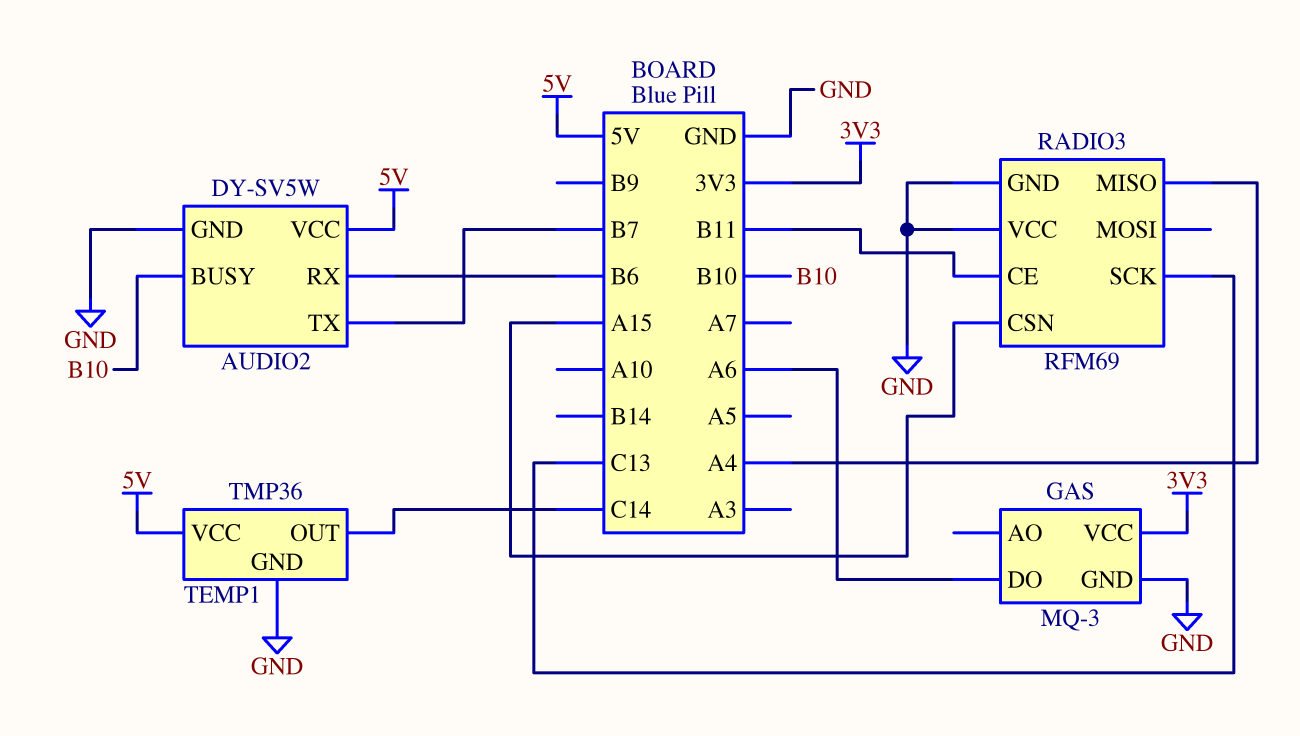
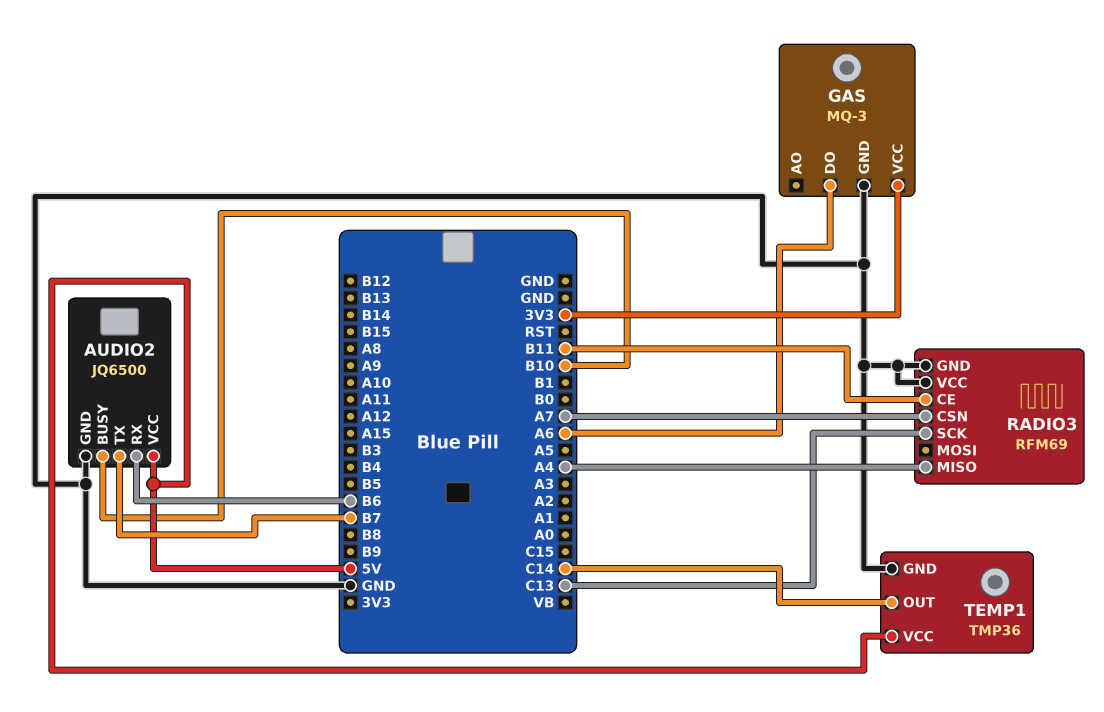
AUDIO2: DY-SV5W -> JQ6500
RADIO3 pin CSN: A15 -> A7

